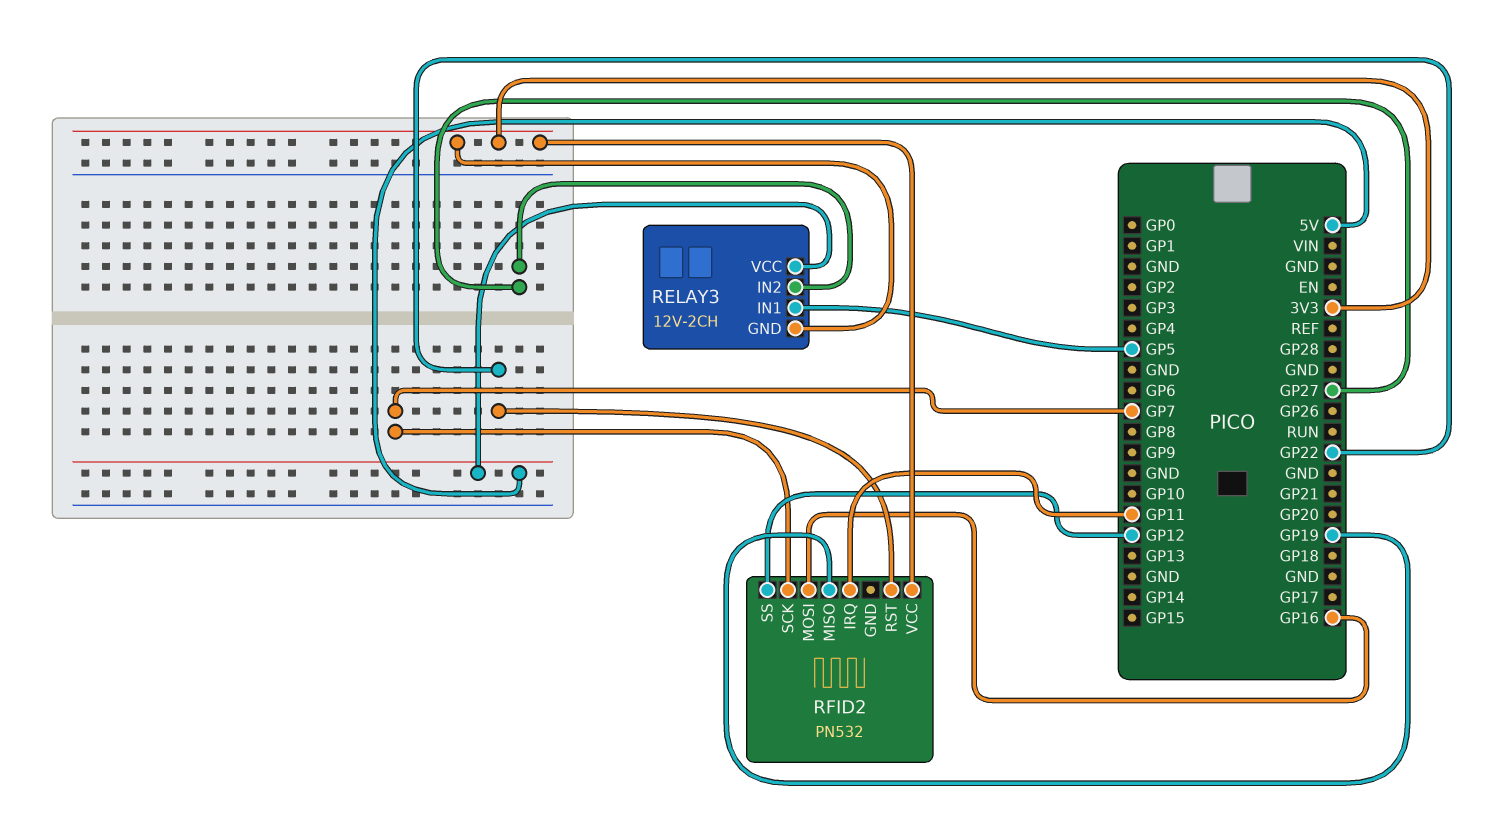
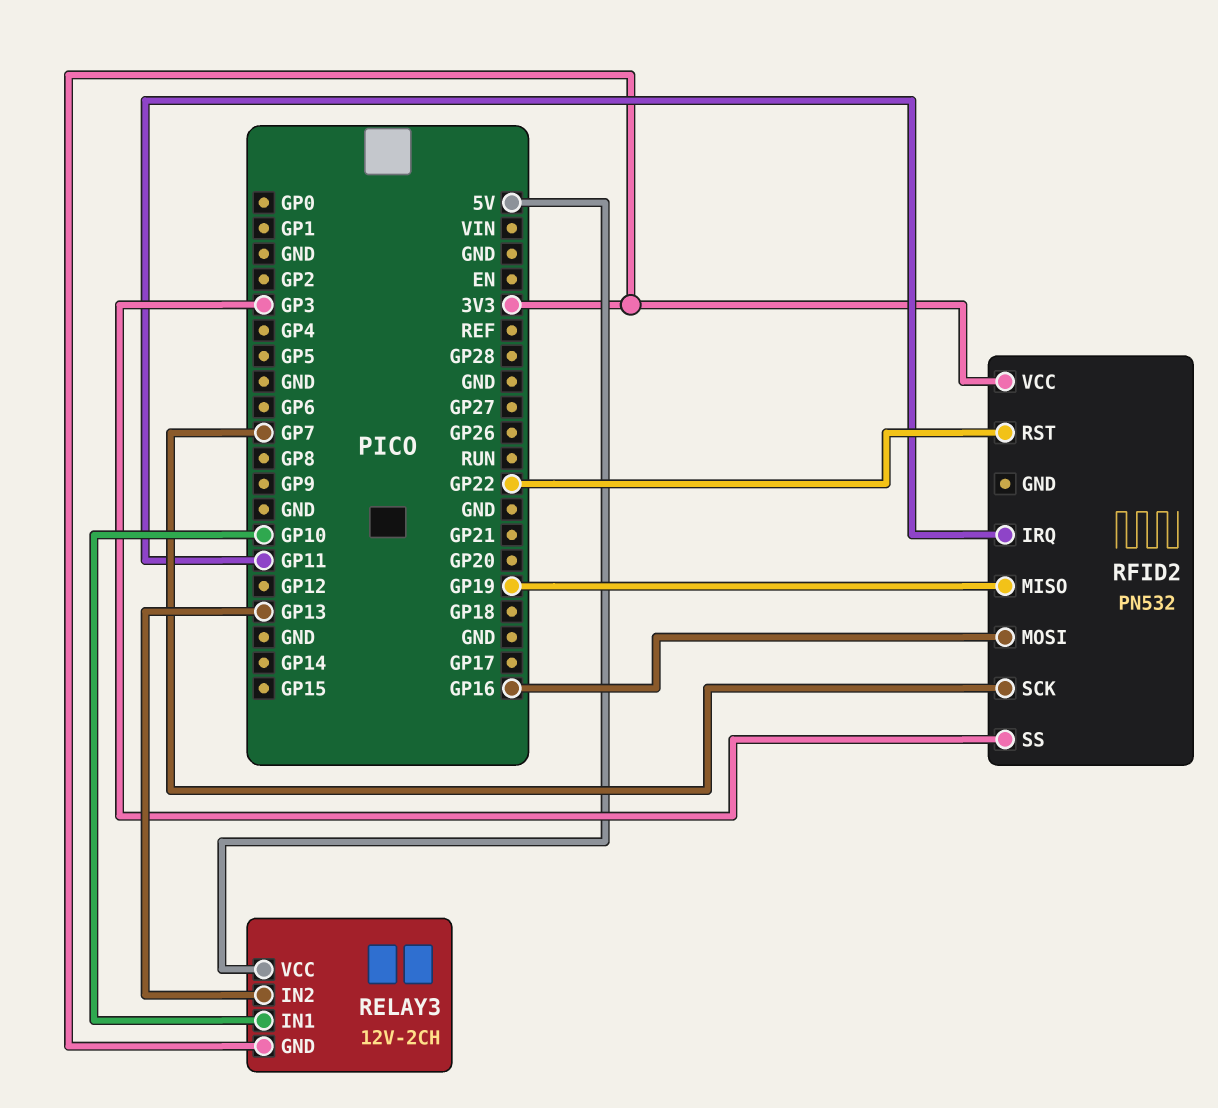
RELAY3 pin IN1: GP5 -> GP10
RELAY3 pin IN2: GP27 -> GP13
RFID2 pin SS: GP12 -> GP3

